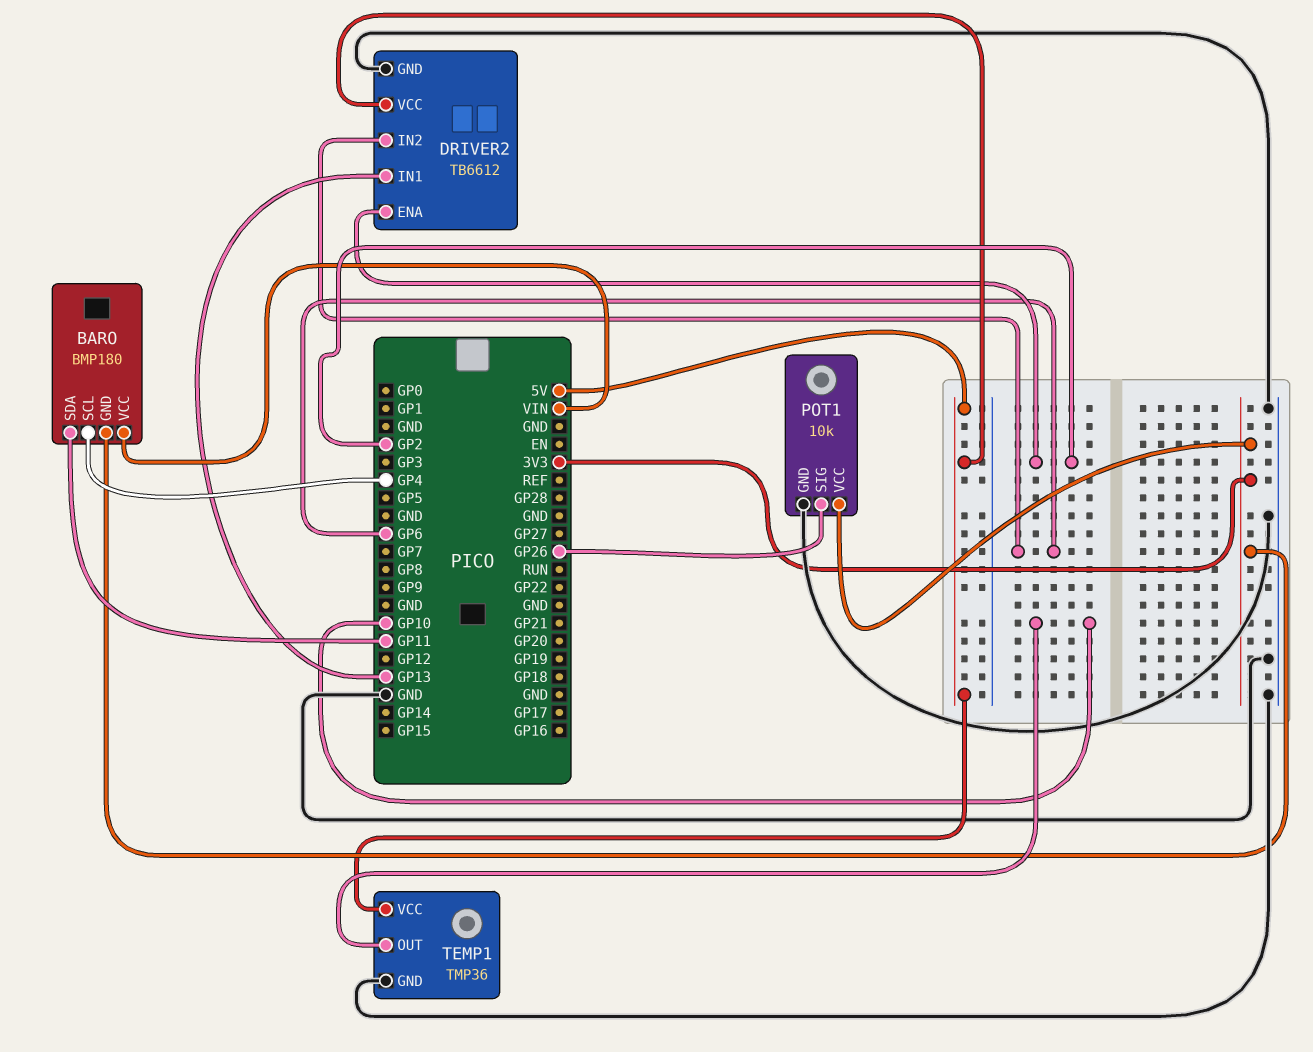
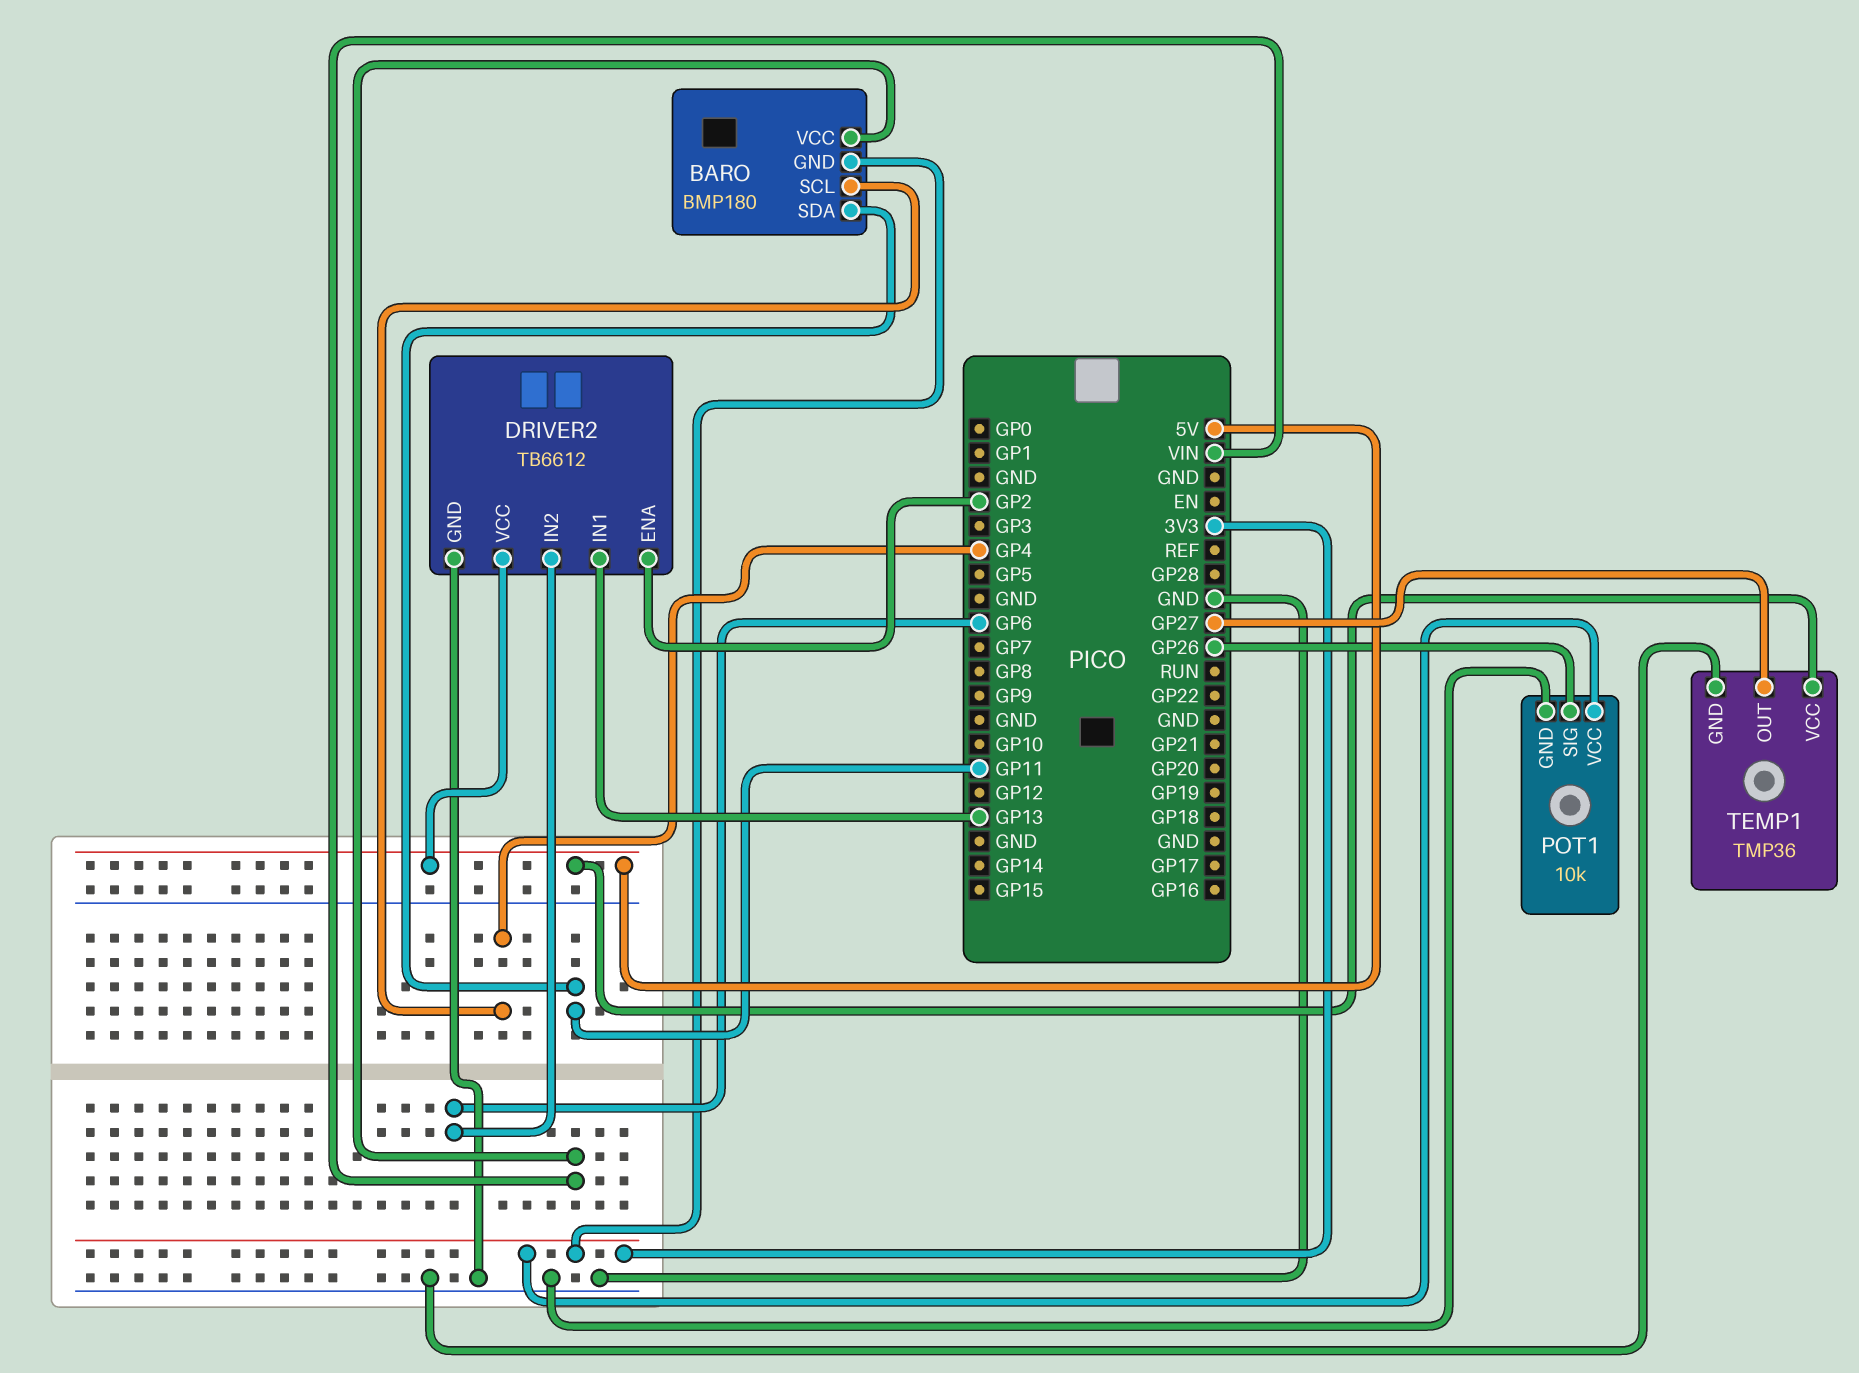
TEMP1 pin OUT: GP10 -> GP27

